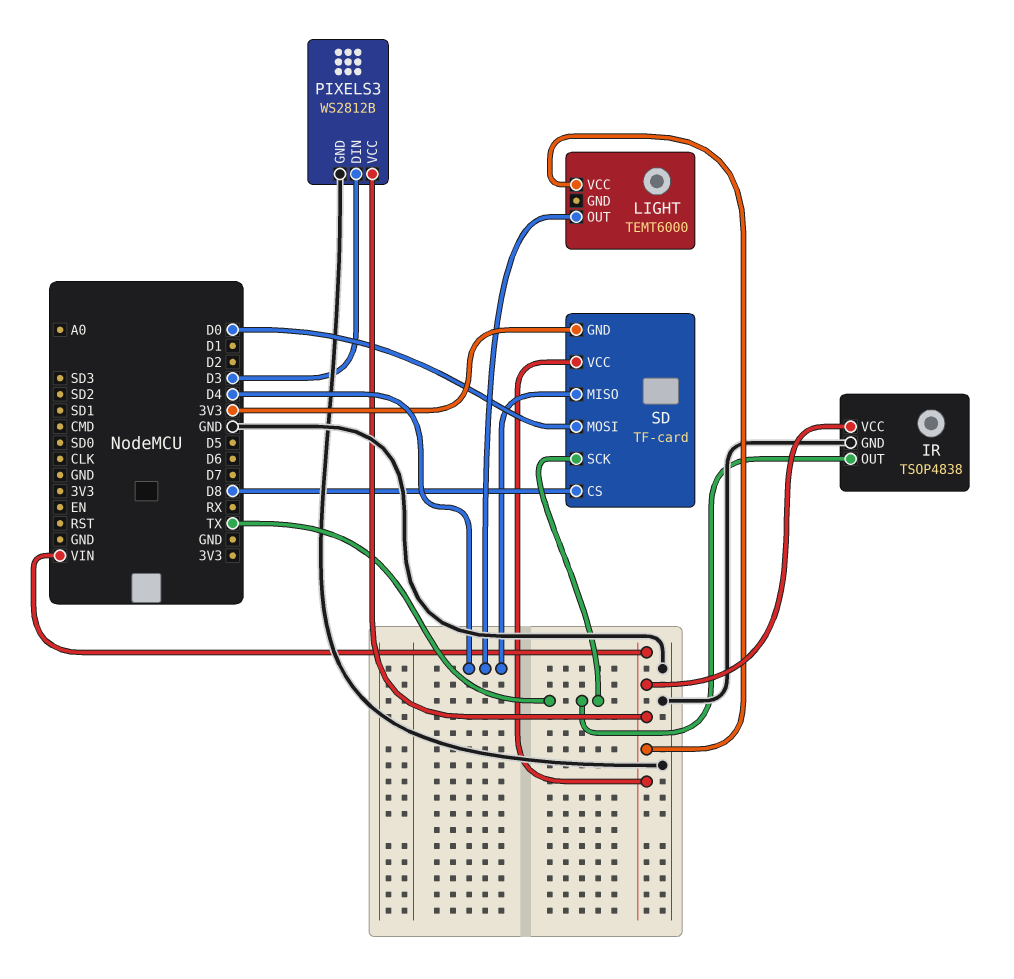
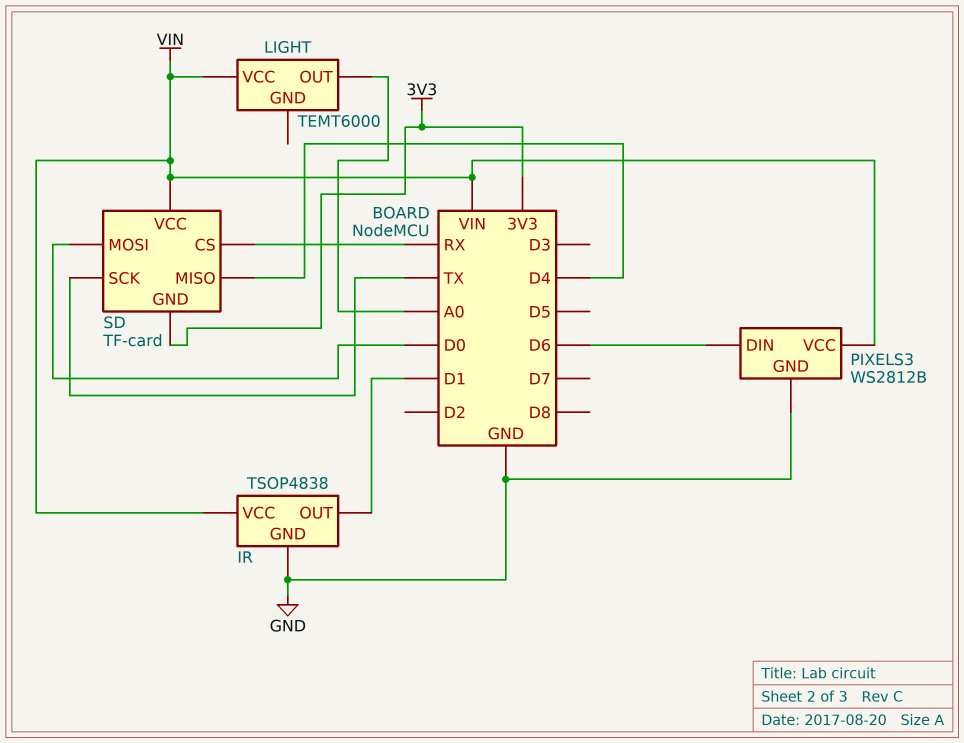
IR pin OUT: TX -> D1
LIGHT pin OUT: D4 -> A0
PIXELS3 pin DIN: D3 -> D6
SD pin CS: D8 -> RX

